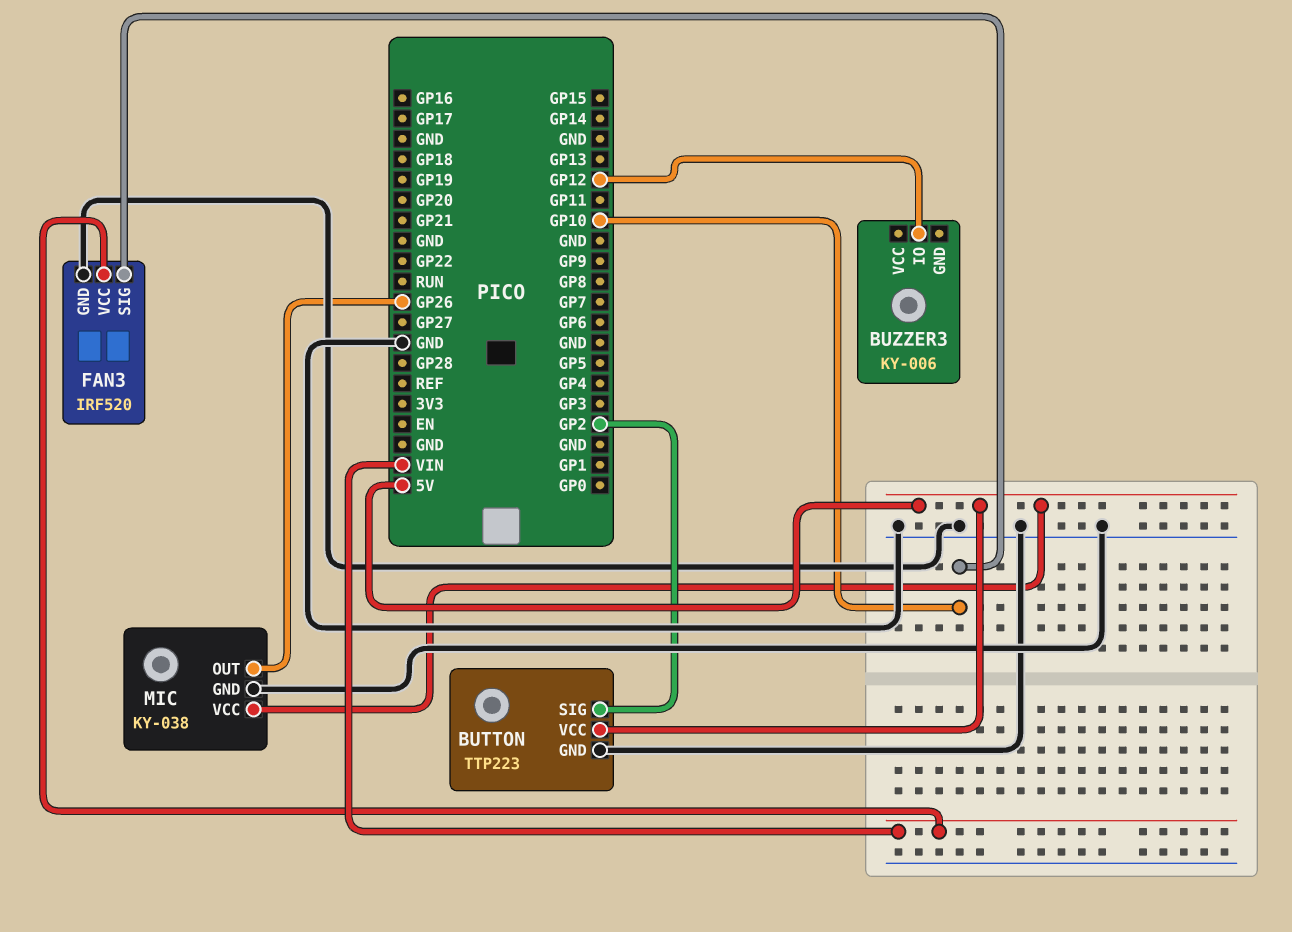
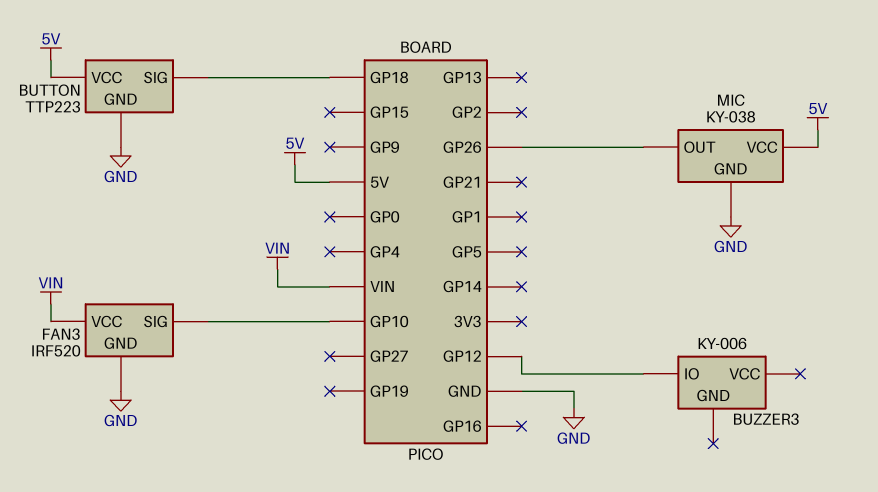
BUTTON pin SIG: GP2 -> GP18

